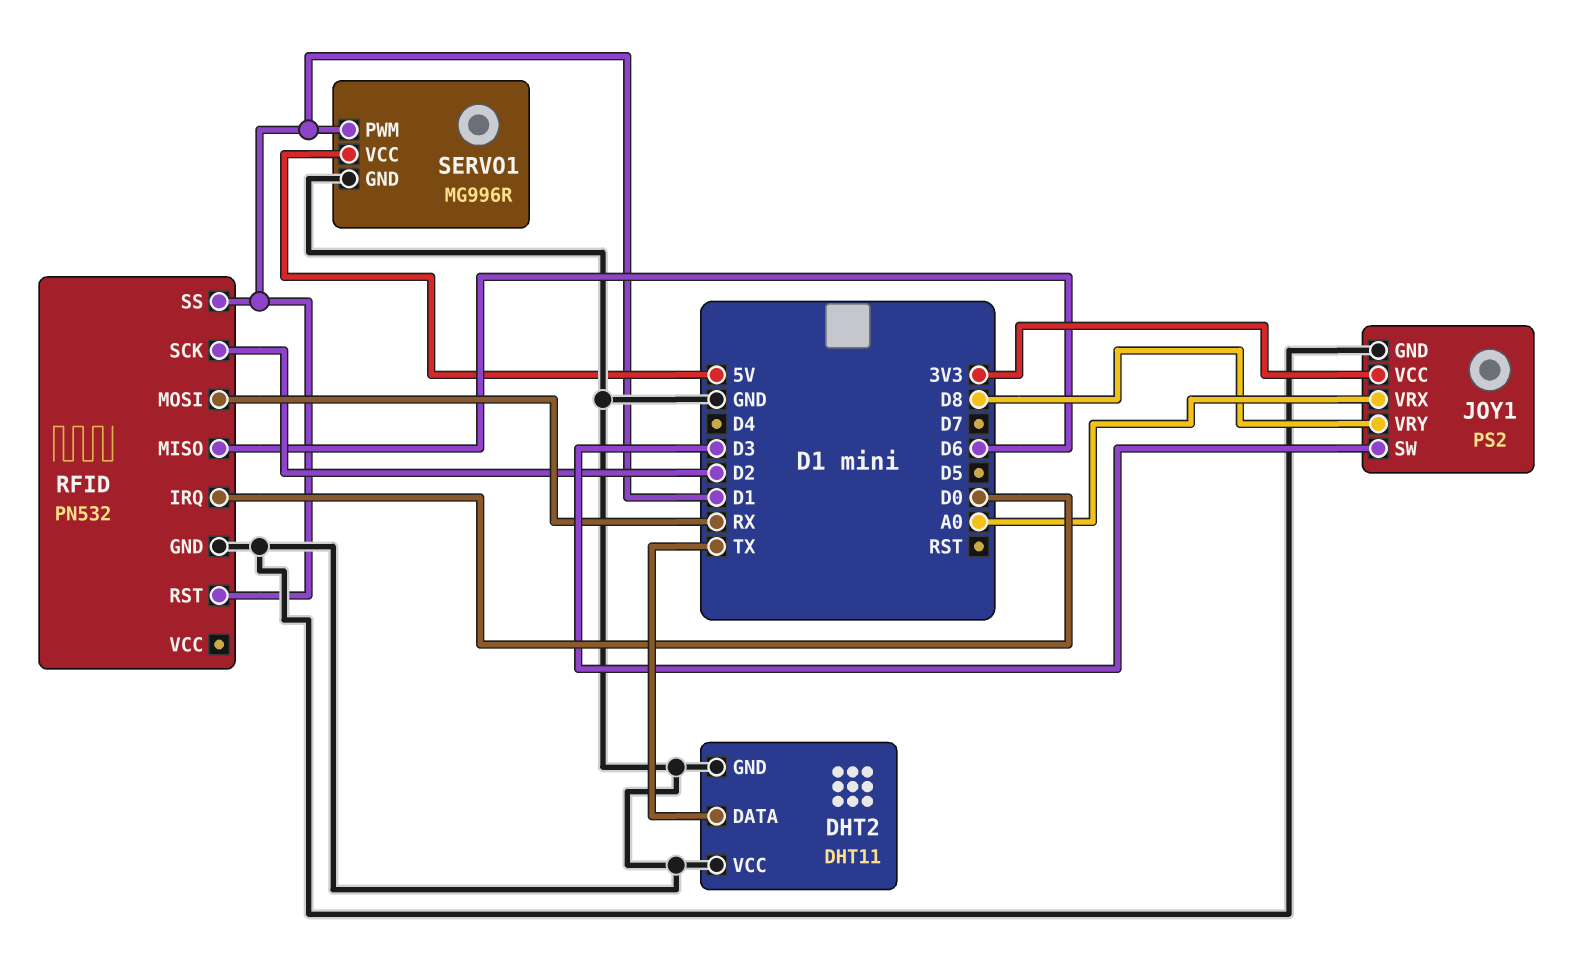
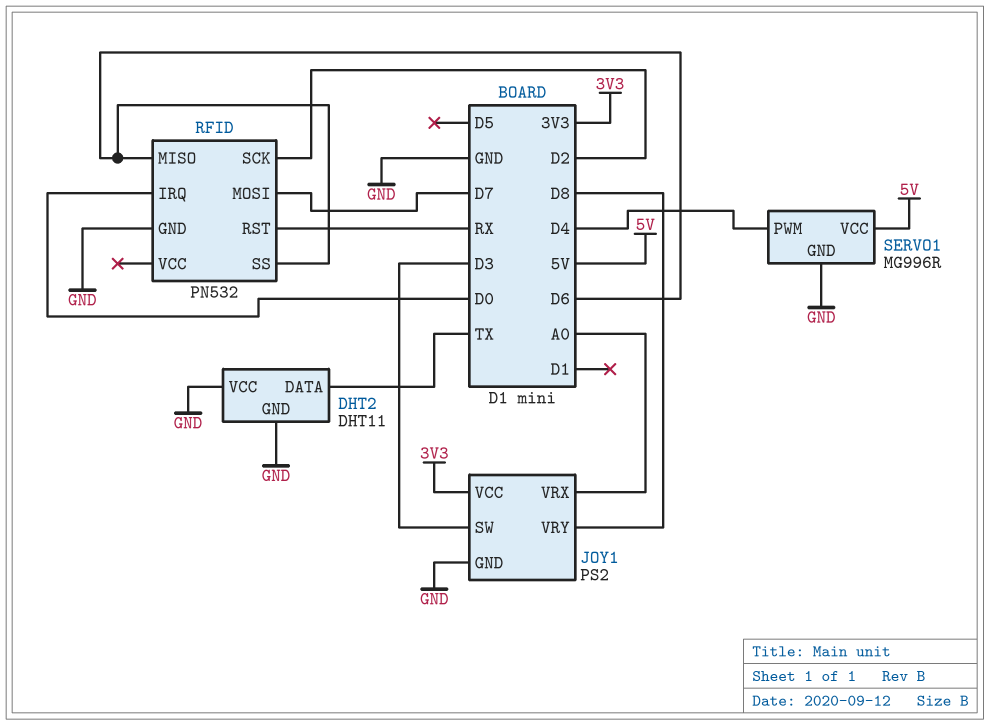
RFID pin MOSI: RX -> D7
RFID pin RST: D1 -> RX
RFID pin SS: D1 -> D6
SERVO1 pin PWM: D1 -> D4

